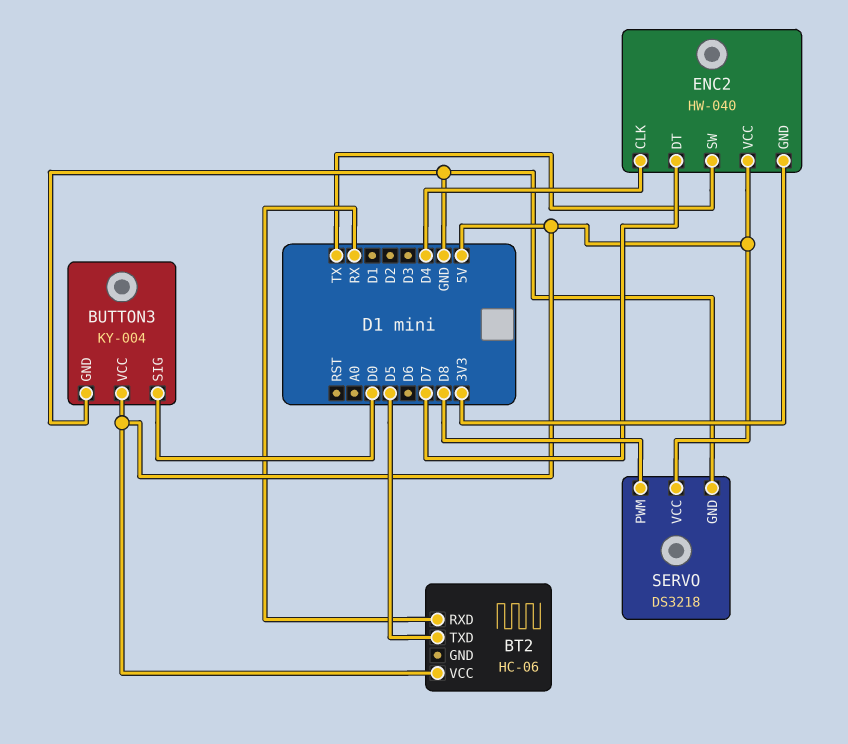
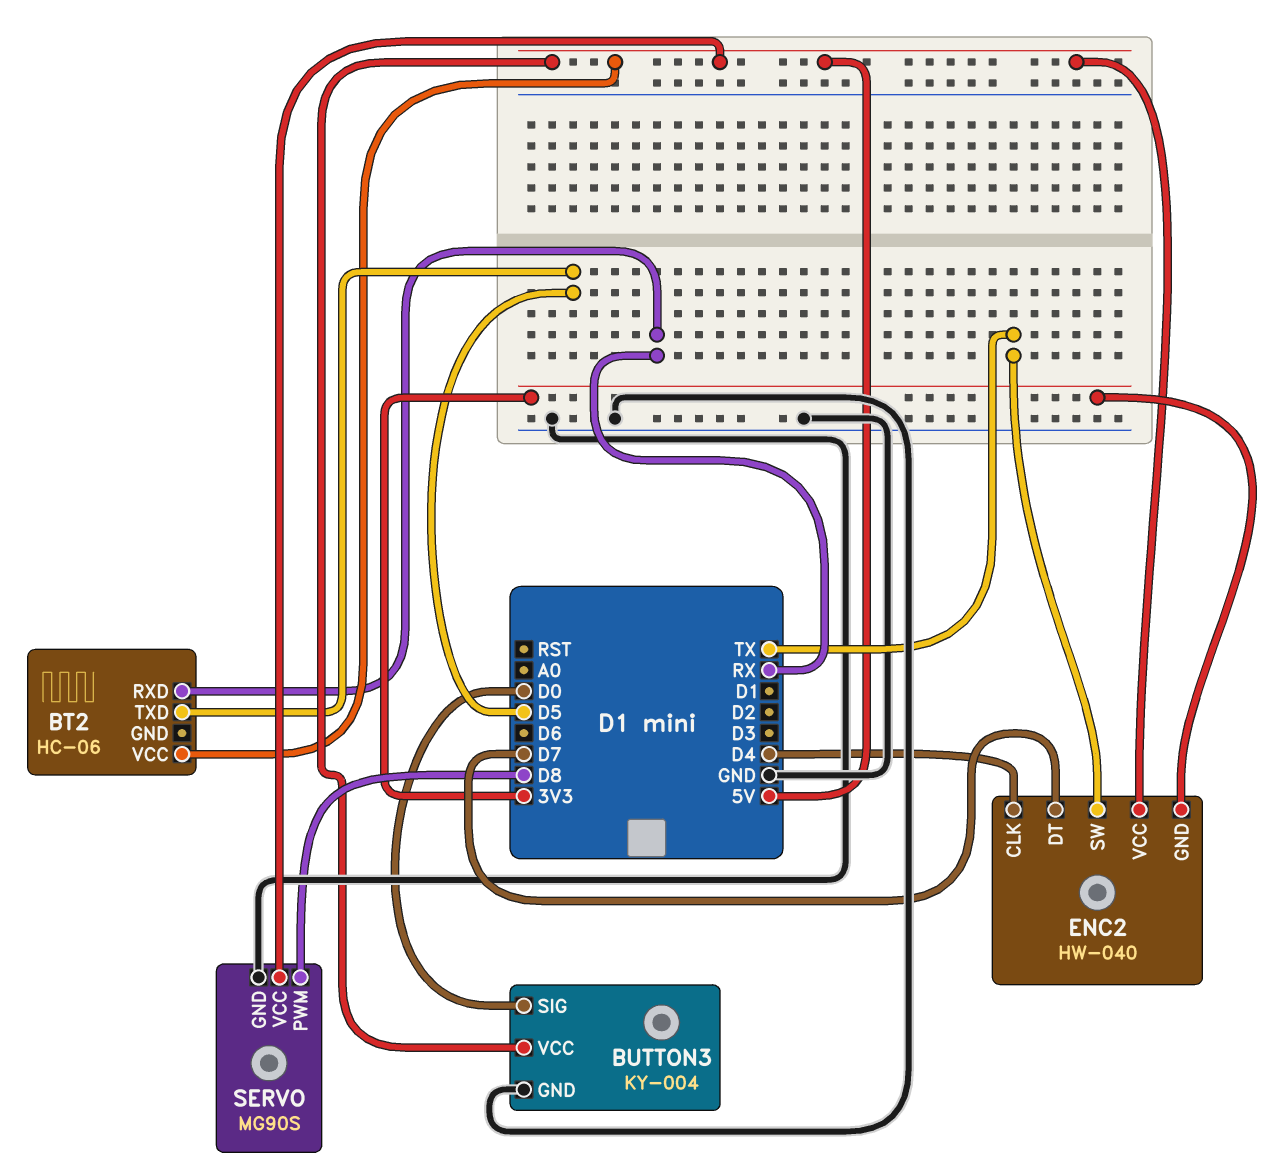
SERVO: DS3218 -> MG90S

